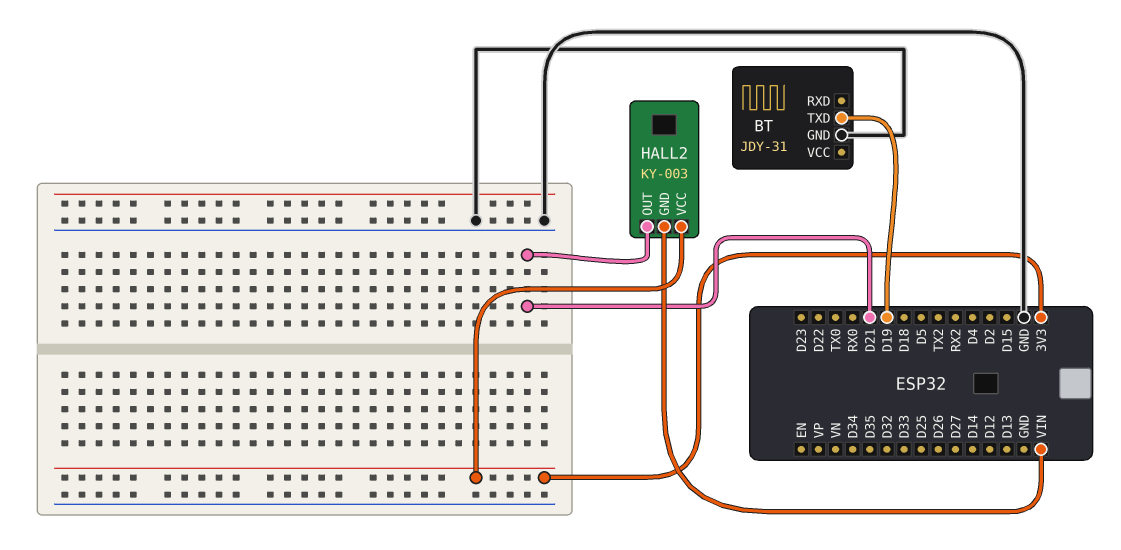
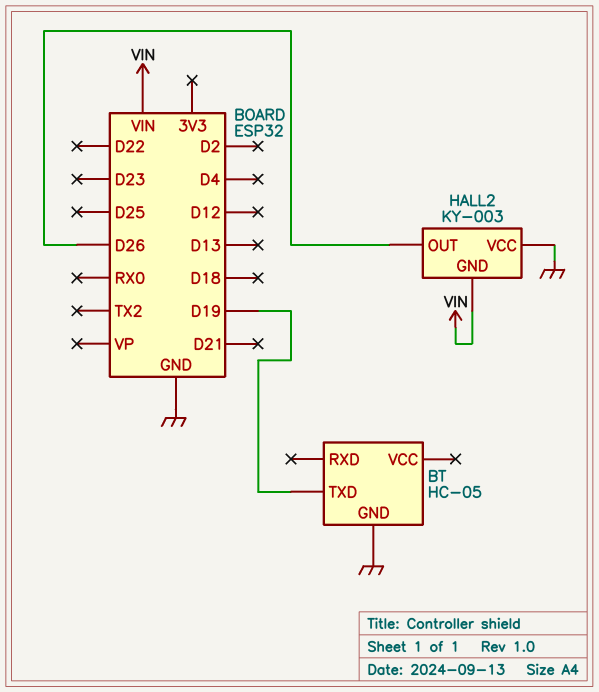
BT: JDY-31 -> HC-05
HALL2 pin OUT: D21 -> D26
HALL2 pin VCC: 3V3 -> GND

